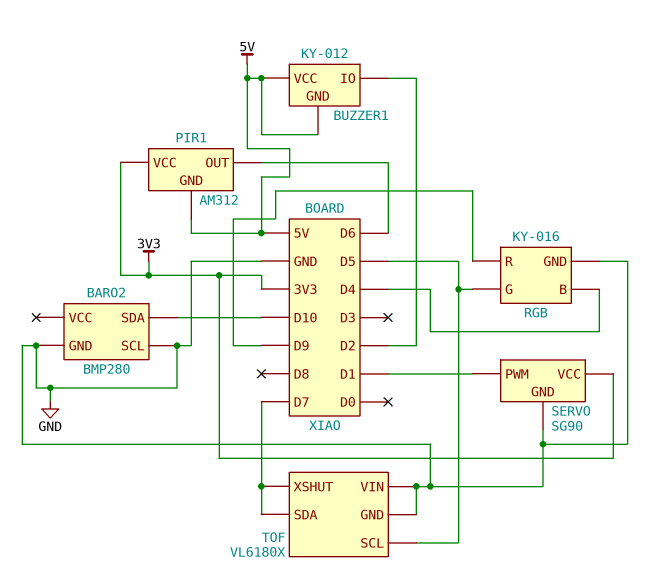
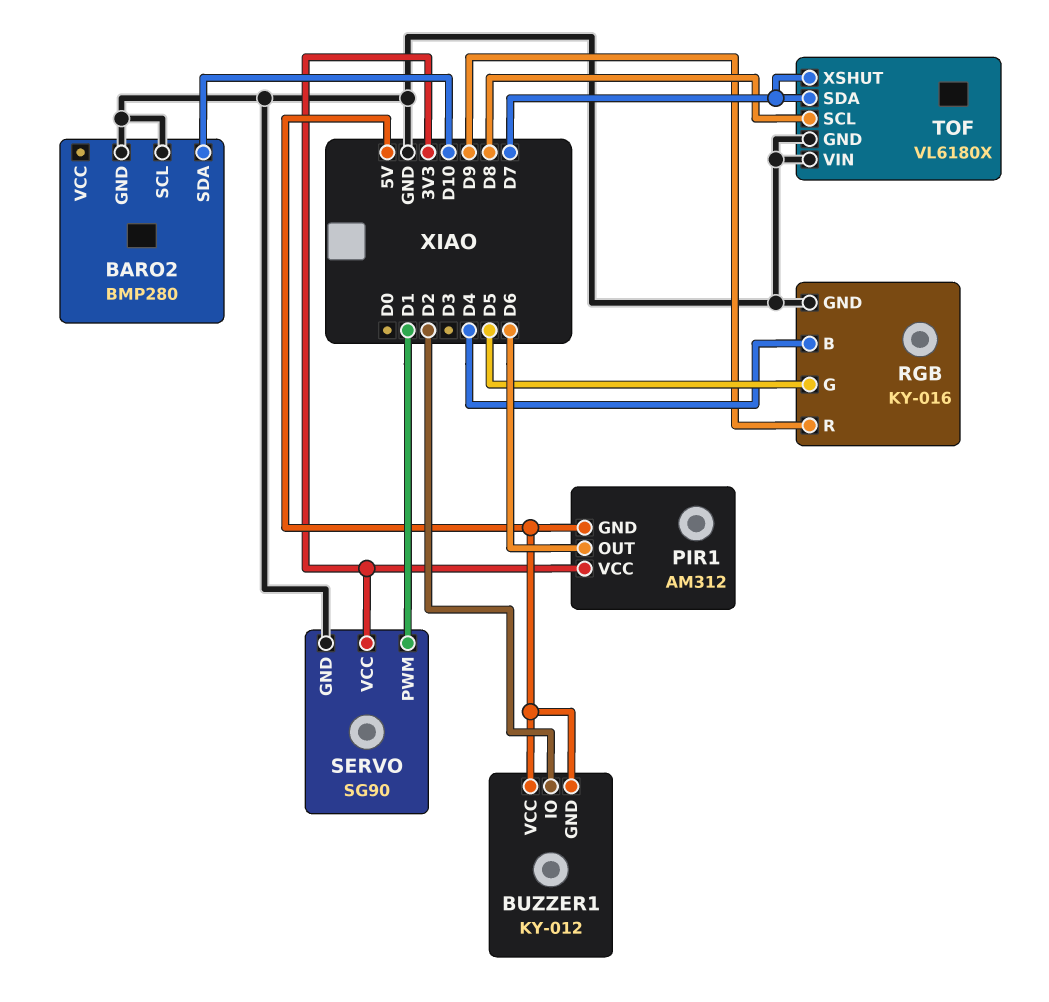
TOF pin SCL: D5 -> D8

